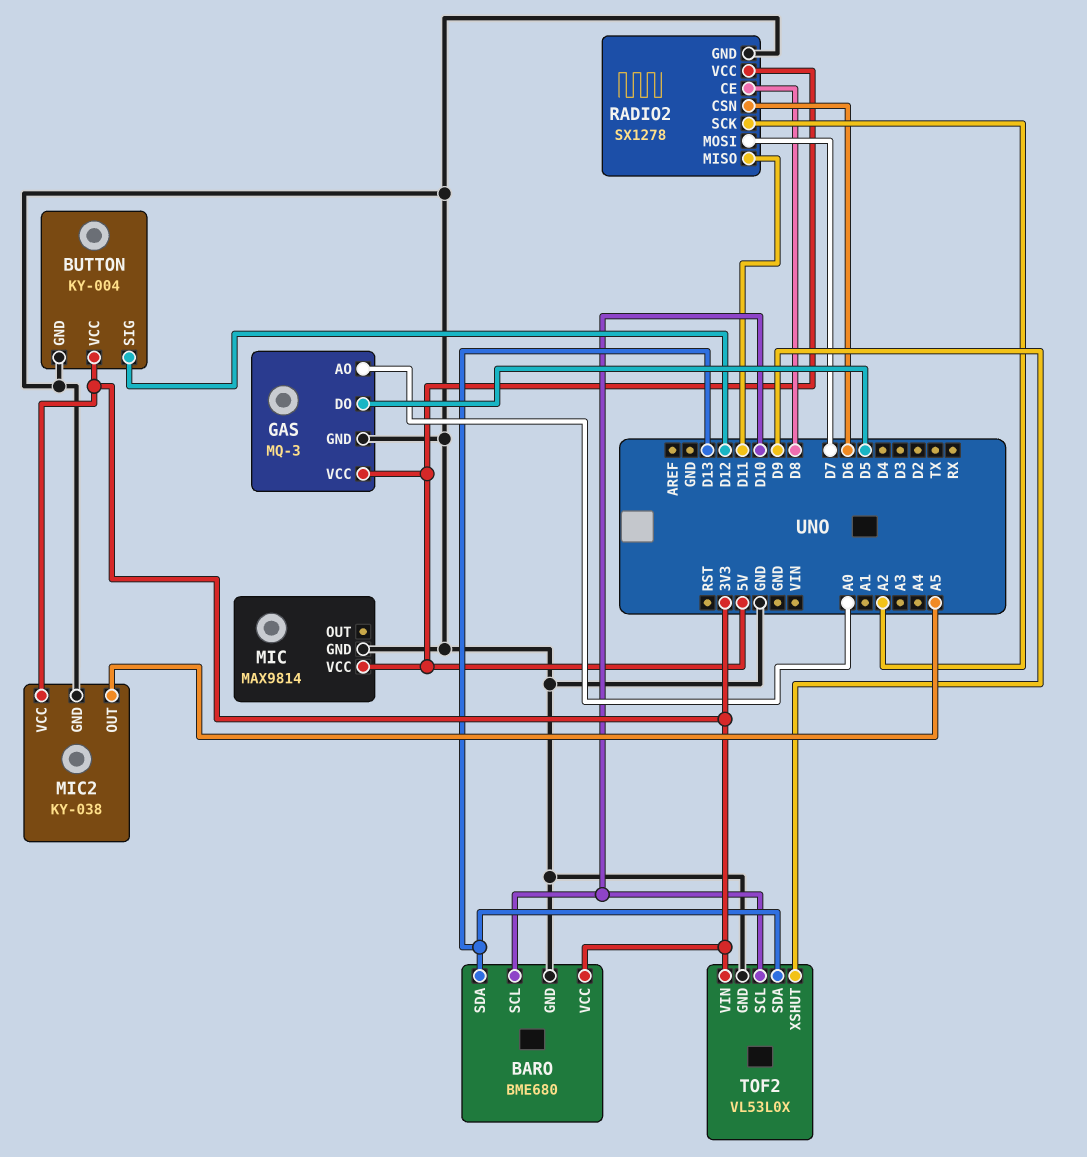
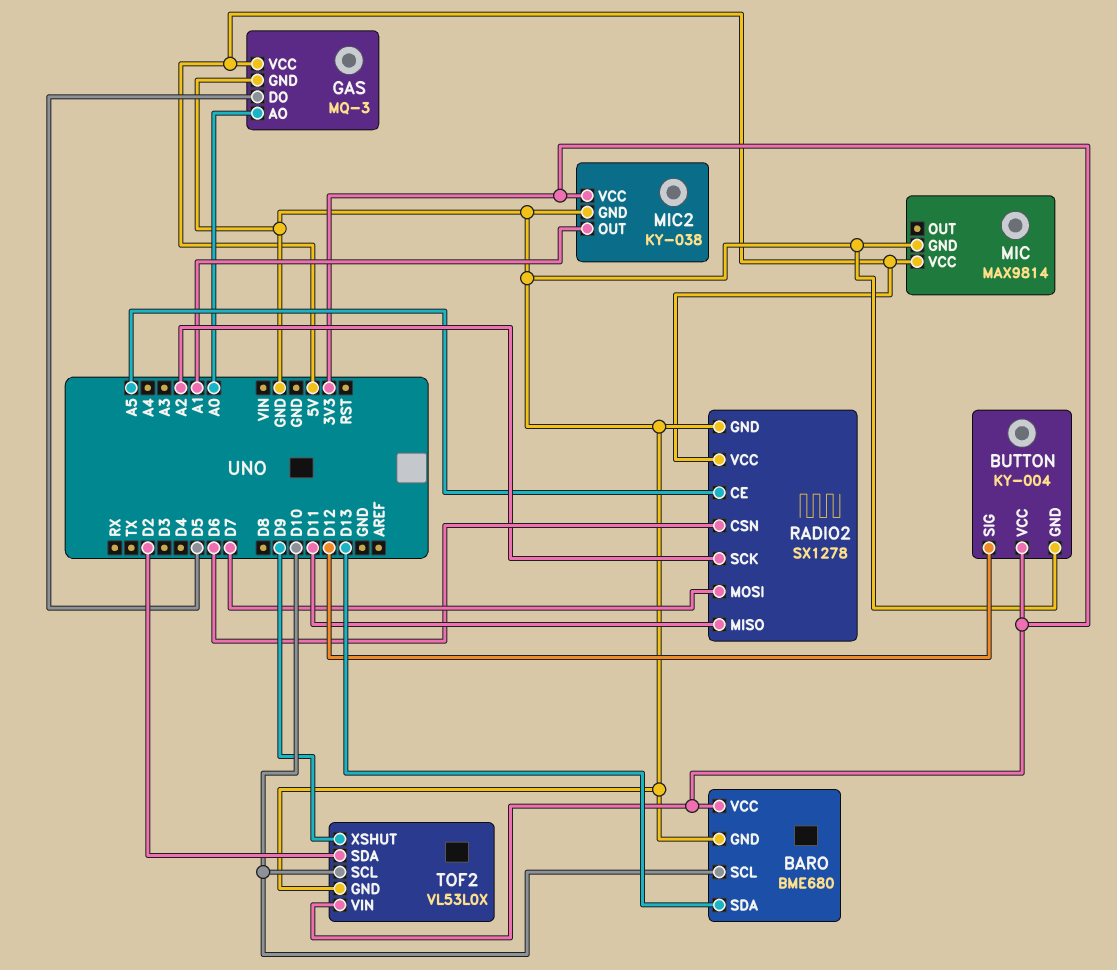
MIC2 pin OUT: A5 -> A1
RADIO2 pin CE: D8 -> A5
TOF2 pin SDA: D13 -> D2

